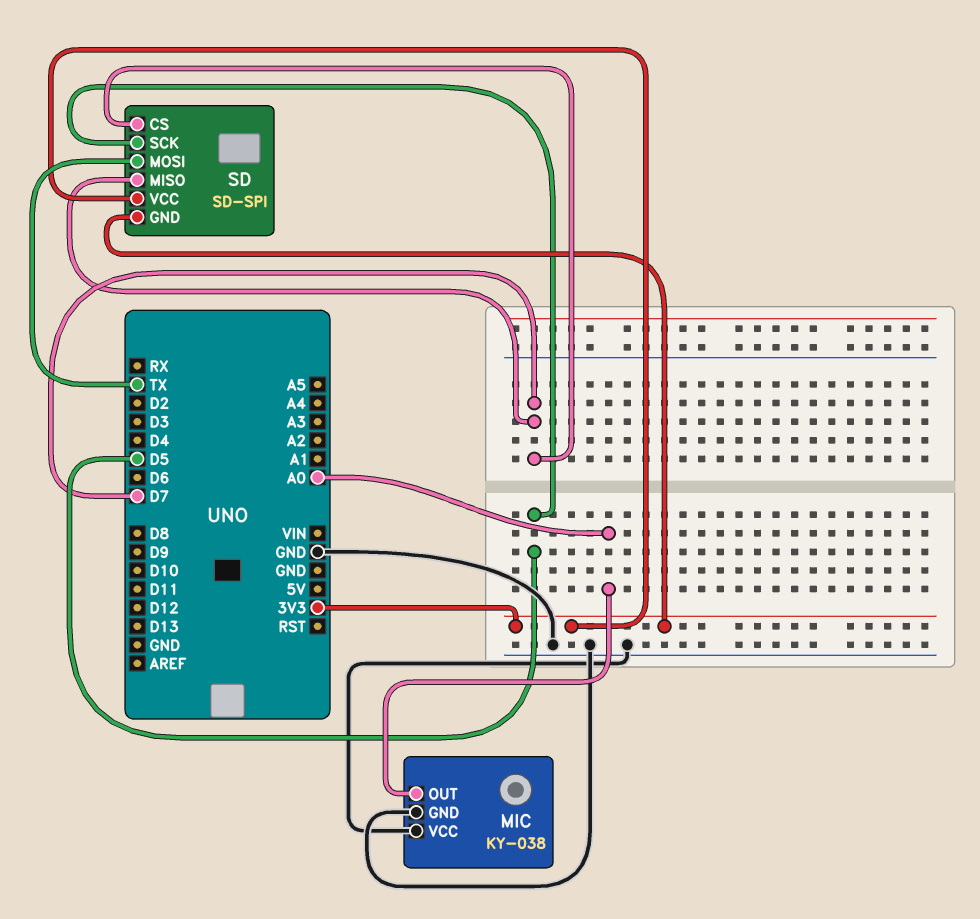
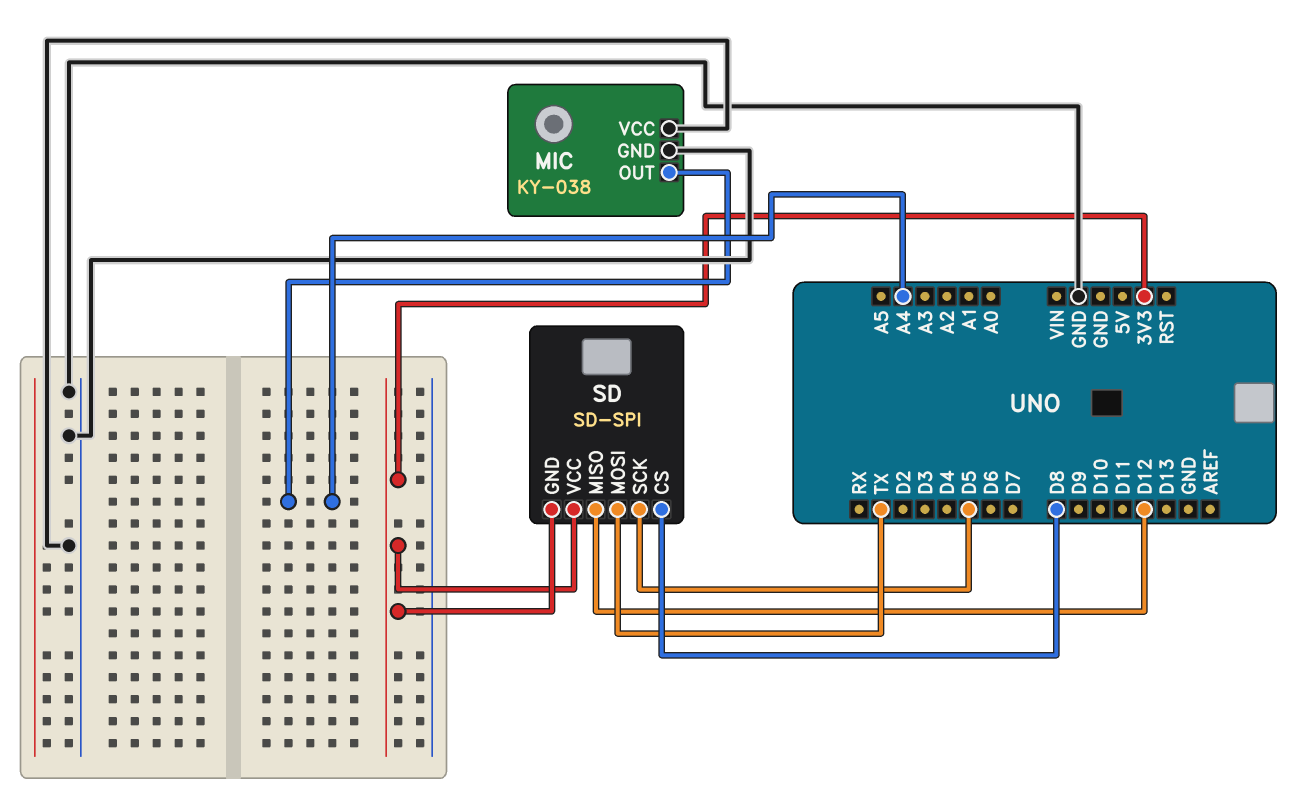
MIC pin OUT: A0 -> A4
SD pin CS: D7 -> D8
SD pin MISO: D7 -> D12

